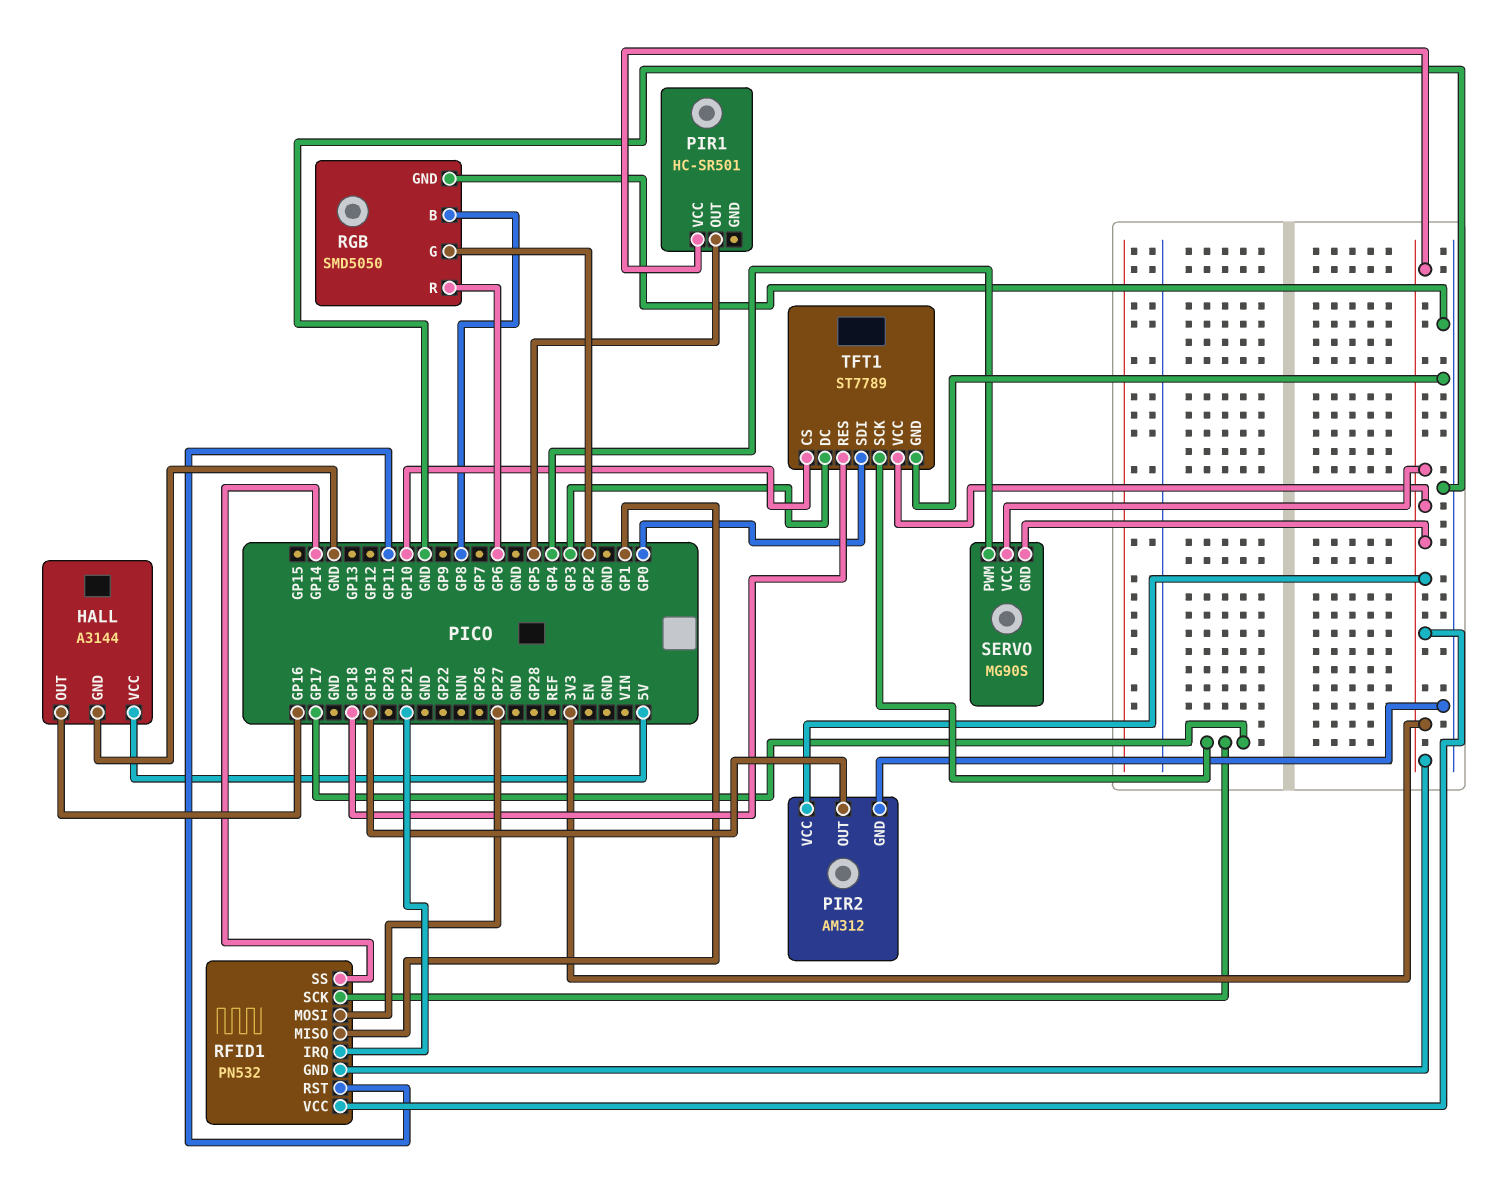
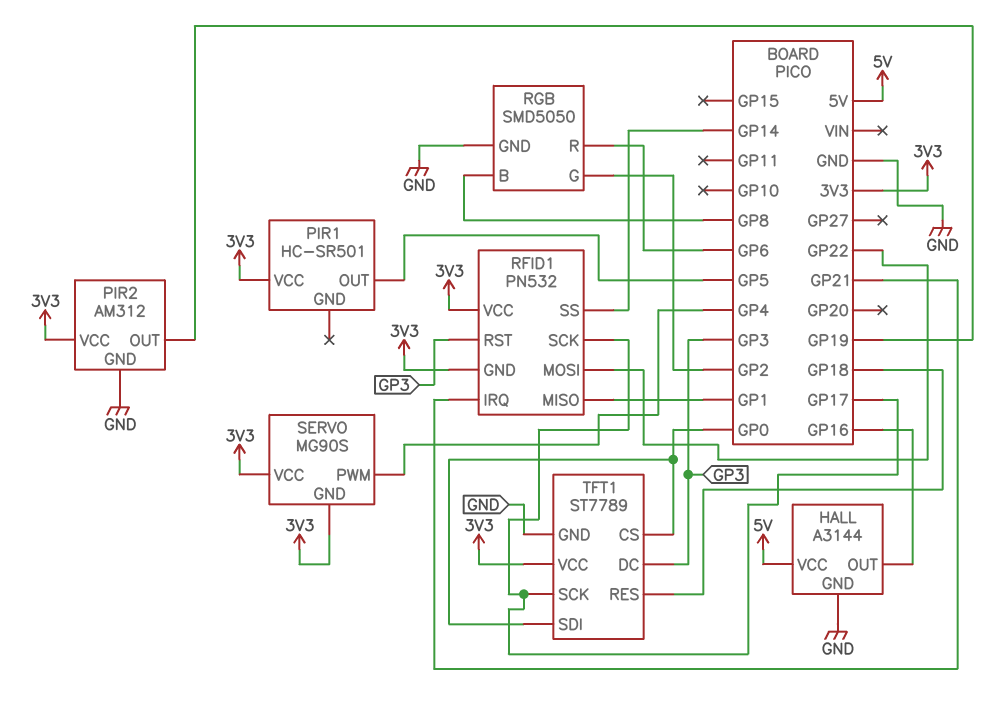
RFID1 pin MOSI: GP27 -> GP22
RFID1 pin RST: GP11 -> GP3
TFT1 pin CS: GP10 -> GP0

